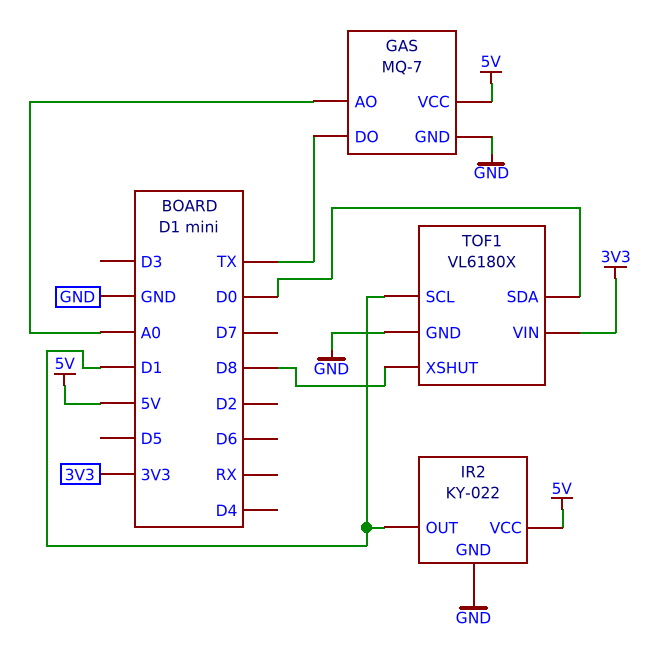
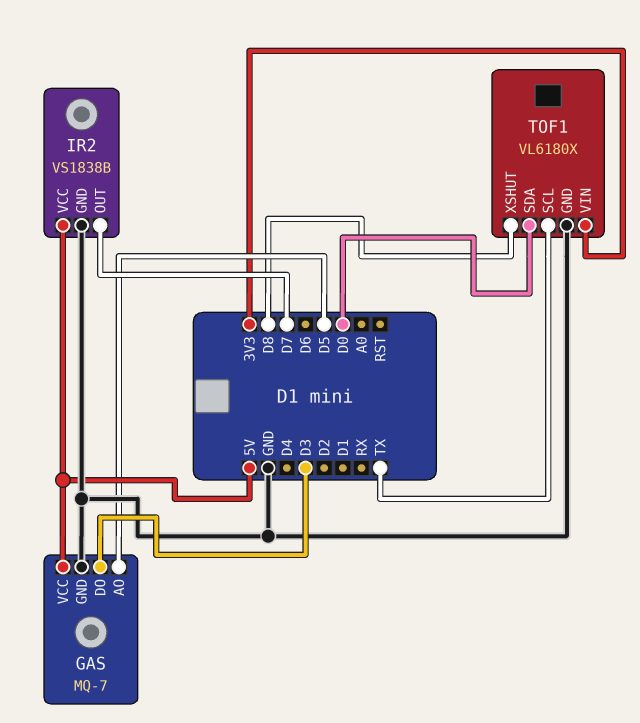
GAS pin AO: A0 -> D5
GAS pin DO: TX -> D3
IR2: KY-022 -> VS1838B
IR2 pin OUT: D1 -> D7
TOF1 pin SCL: D1 -> TX

